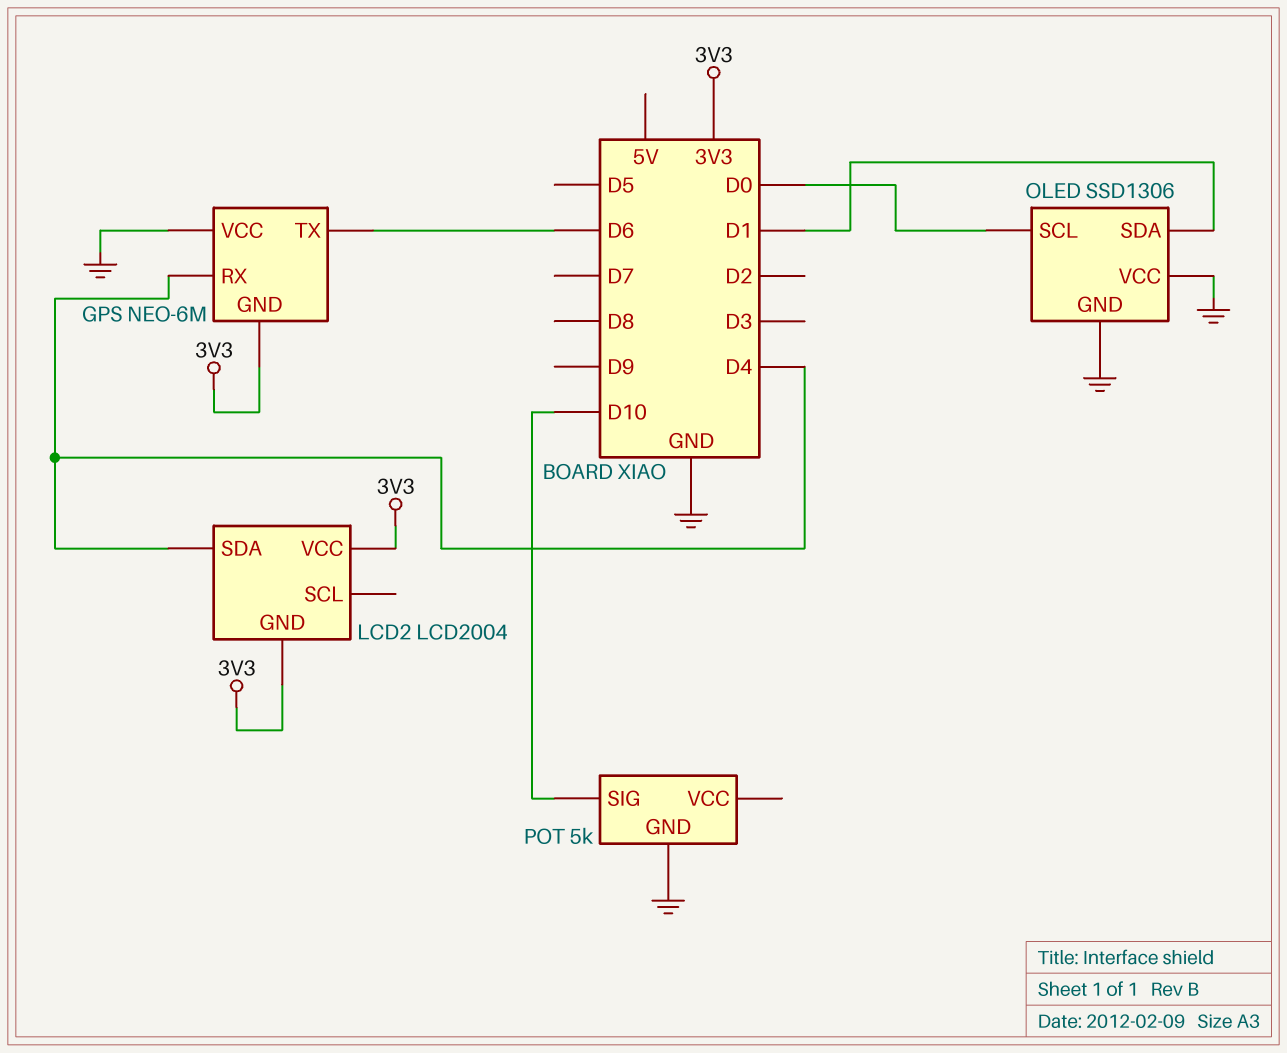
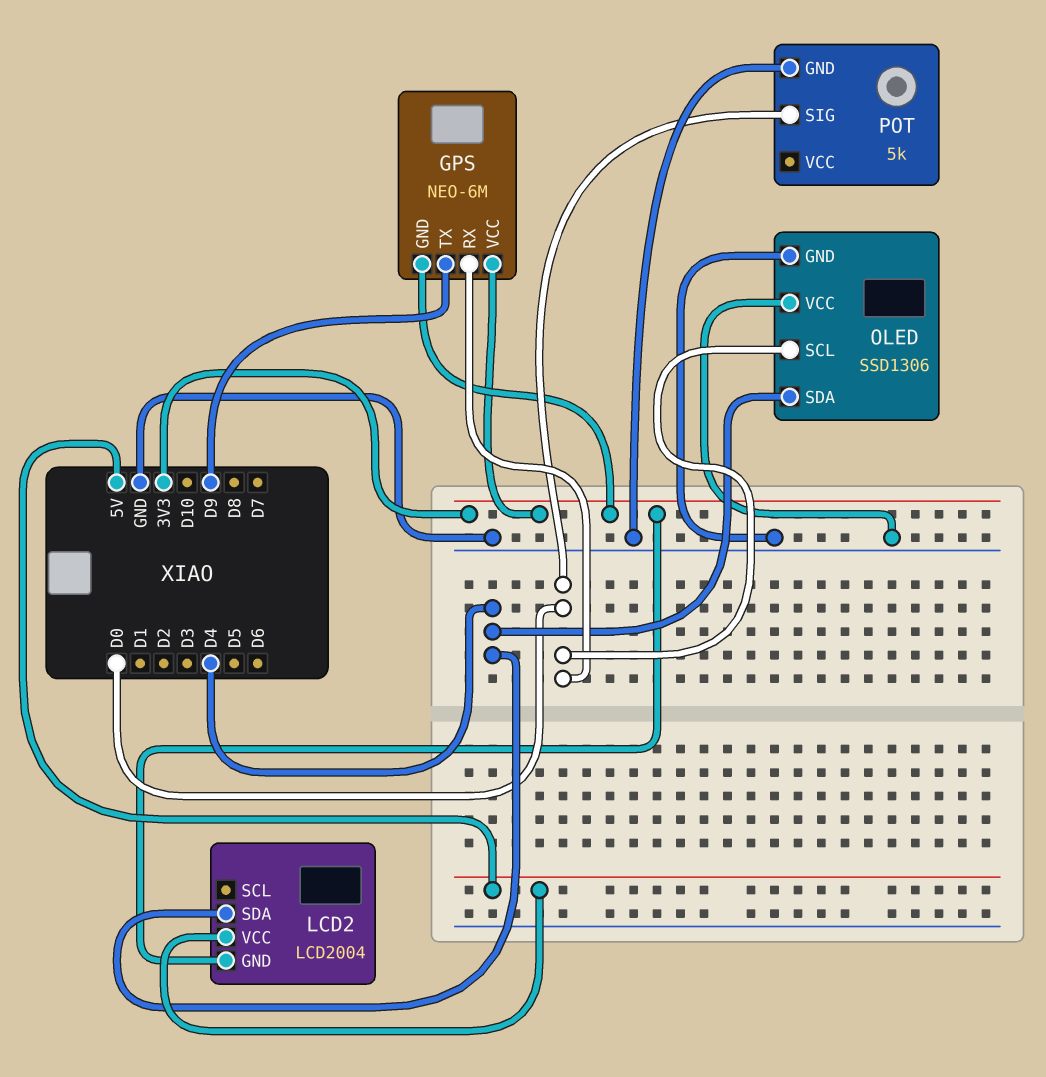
GPS pin RX: D4 -> D0
GPS pin TX: D6 -> D9
GPS pin VCC: GND -> 3V3
LCD2 pin VCC: 3V3 -> 5V
OLED pin SDA: D1 -> D4
POT pin SIG: D10 -> D0

